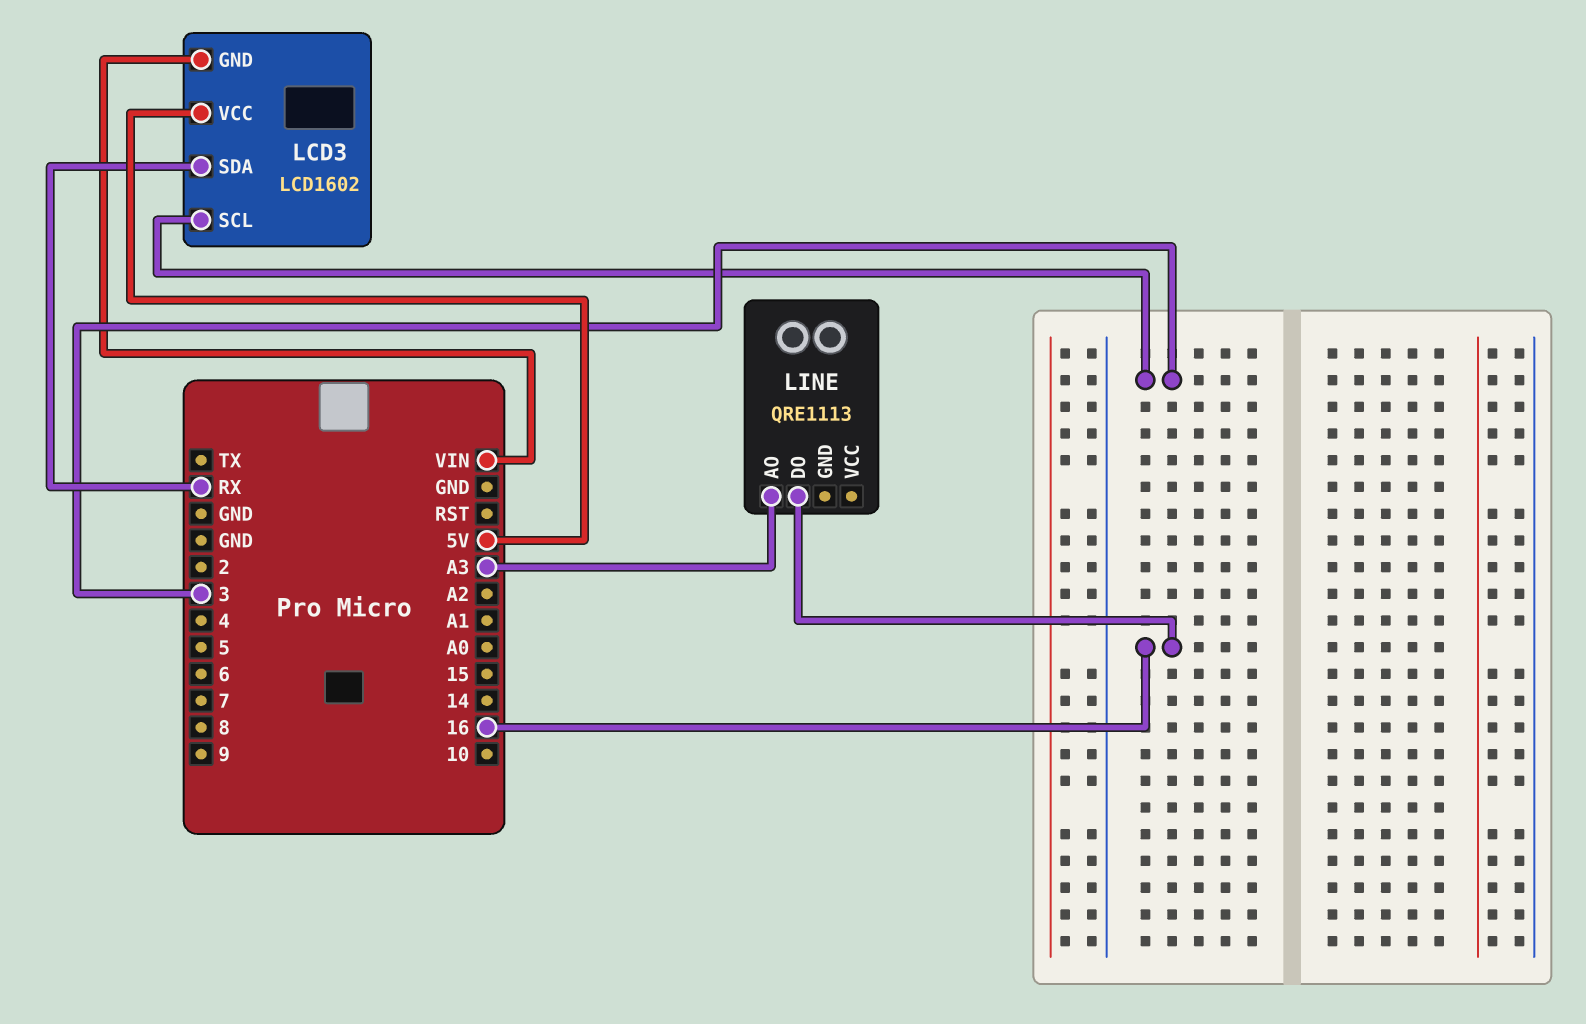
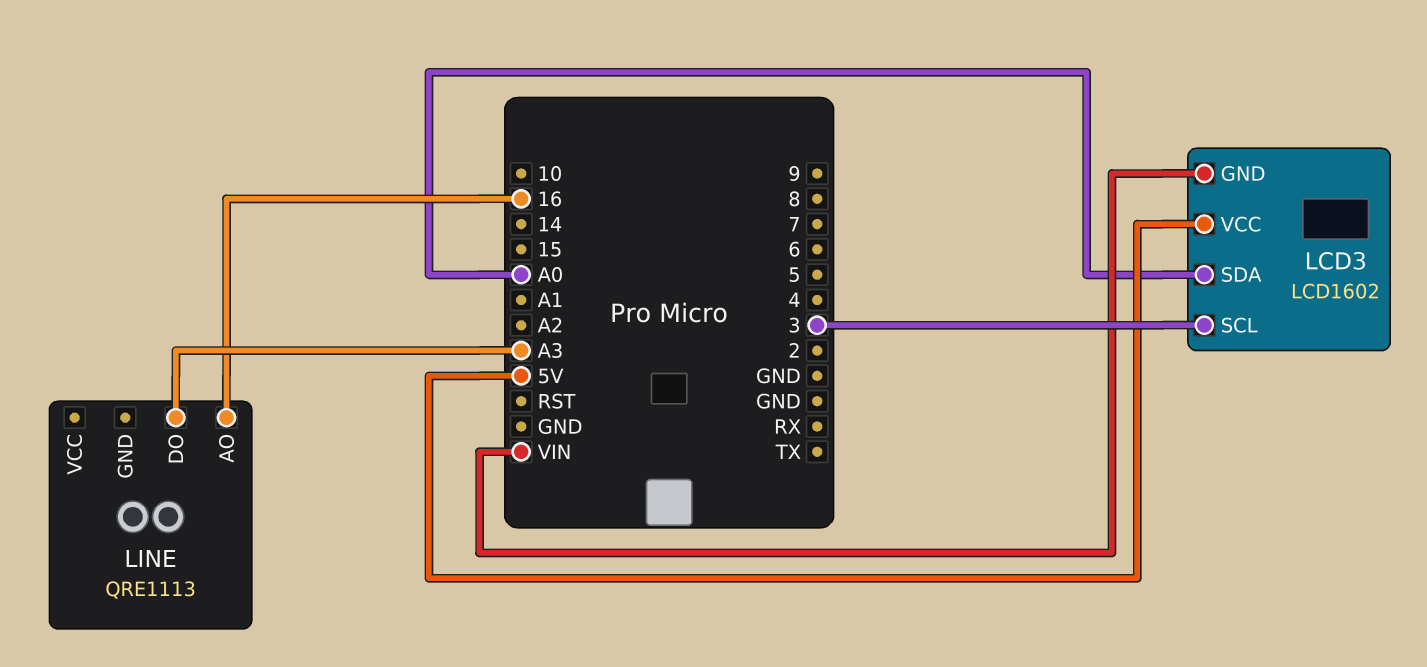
LCD3 pin SDA: RX -> A0
LINE pin AO: A3 -> 16
LINE pin DO: 16 -> A3

